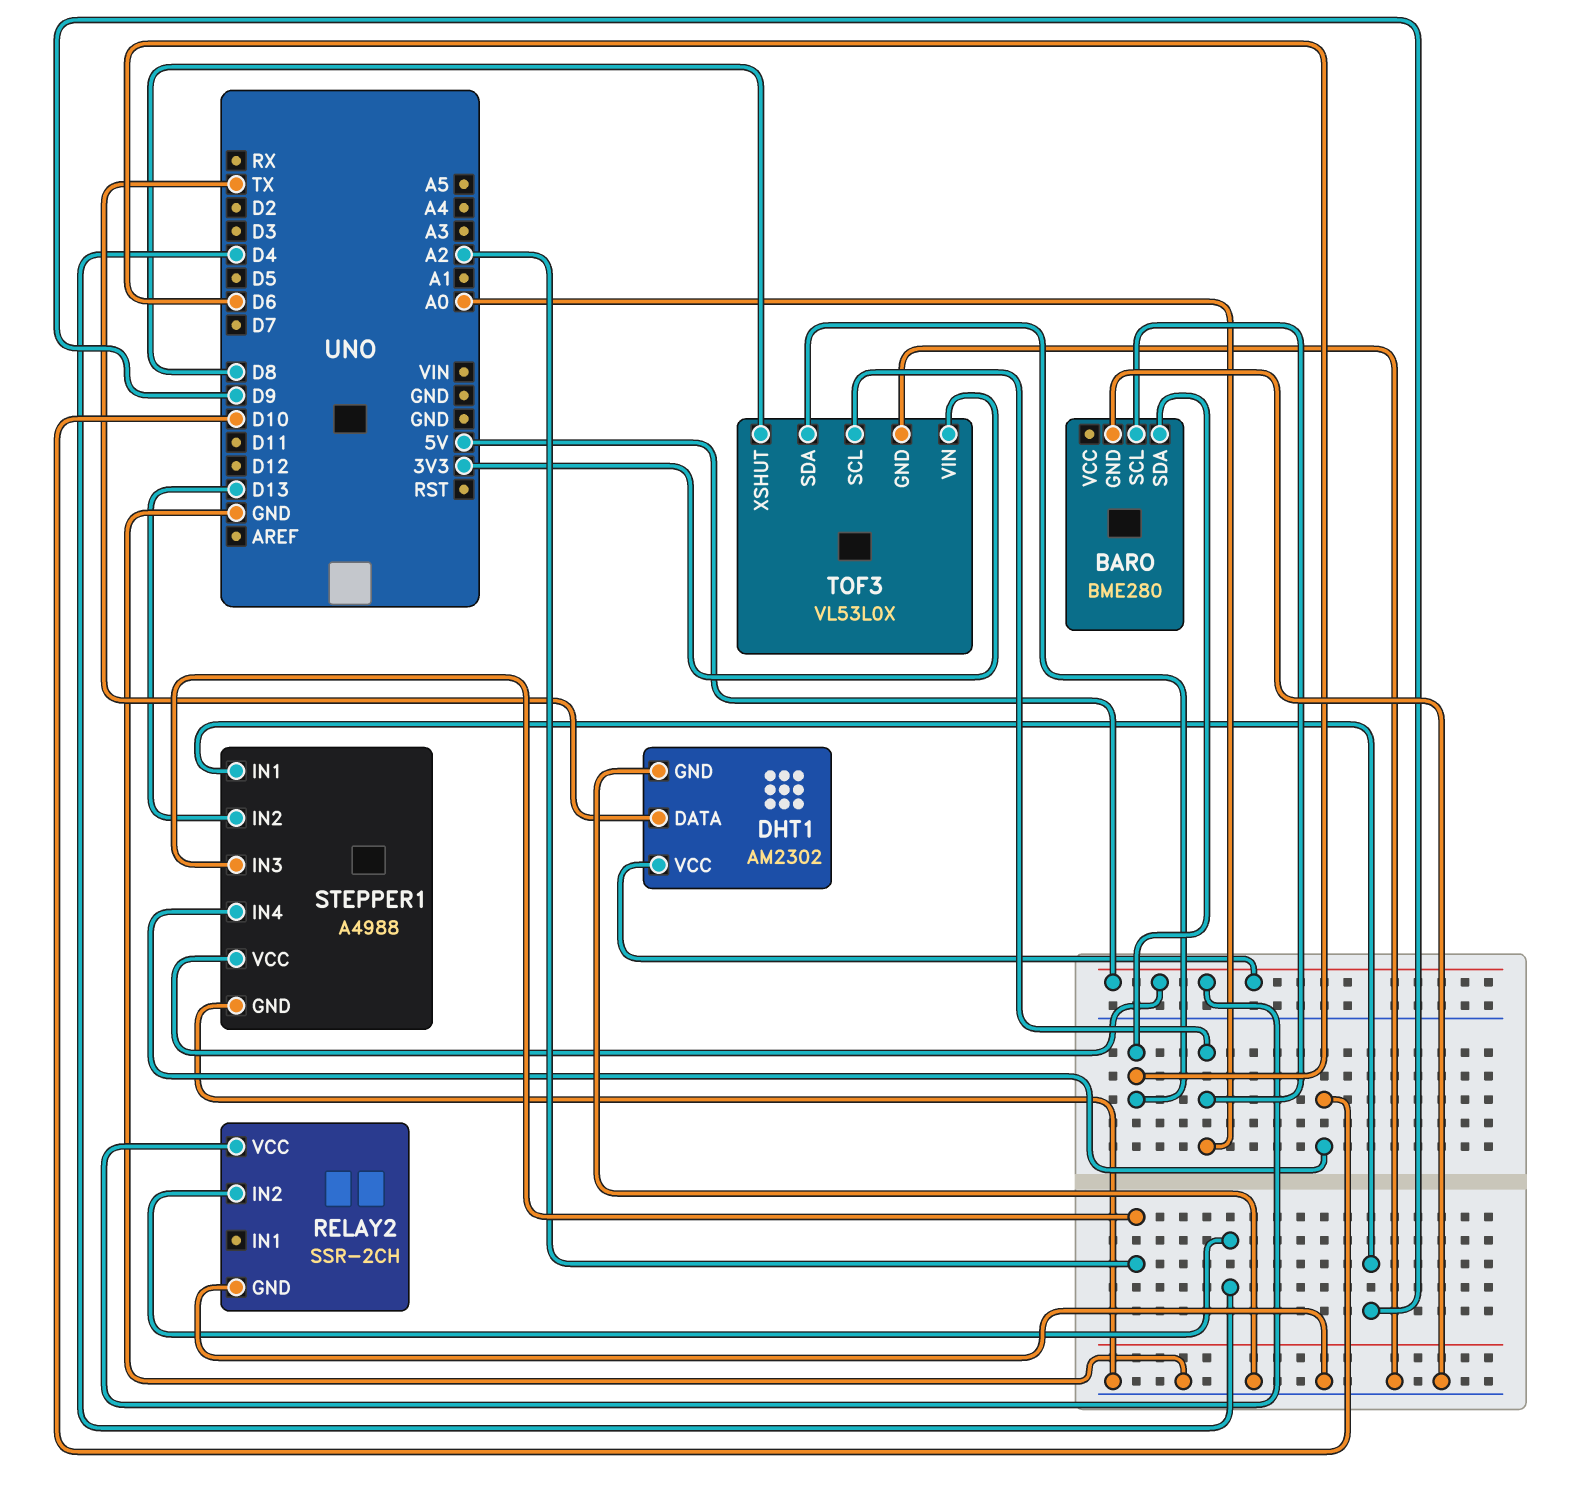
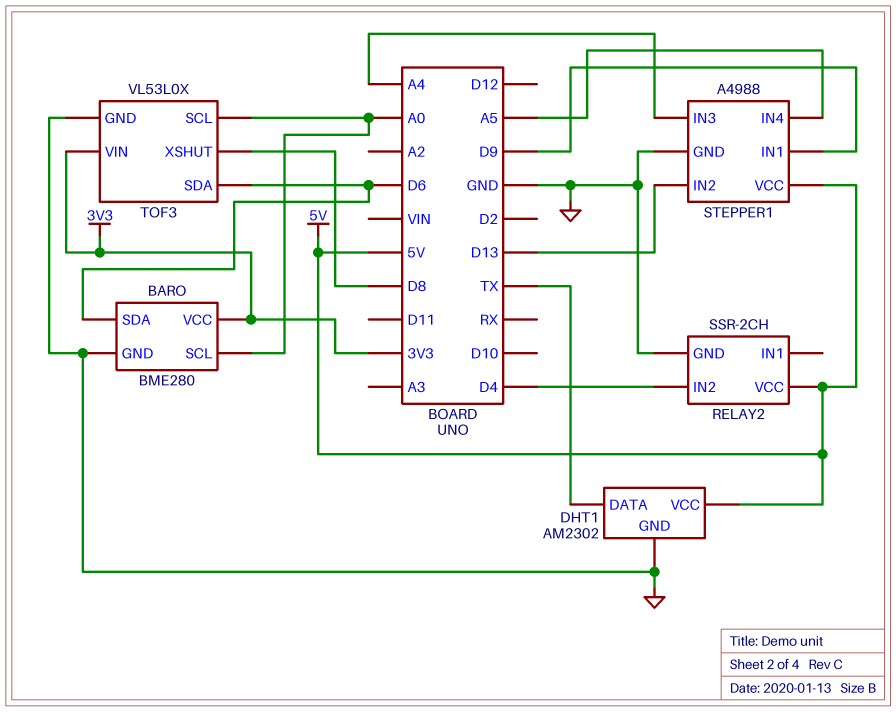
BARO pin VCC: none -> 3V3
STEPPER1 pin IN3: A2 -> A4
STEPPER1 pin IN4: D10 -> A5

